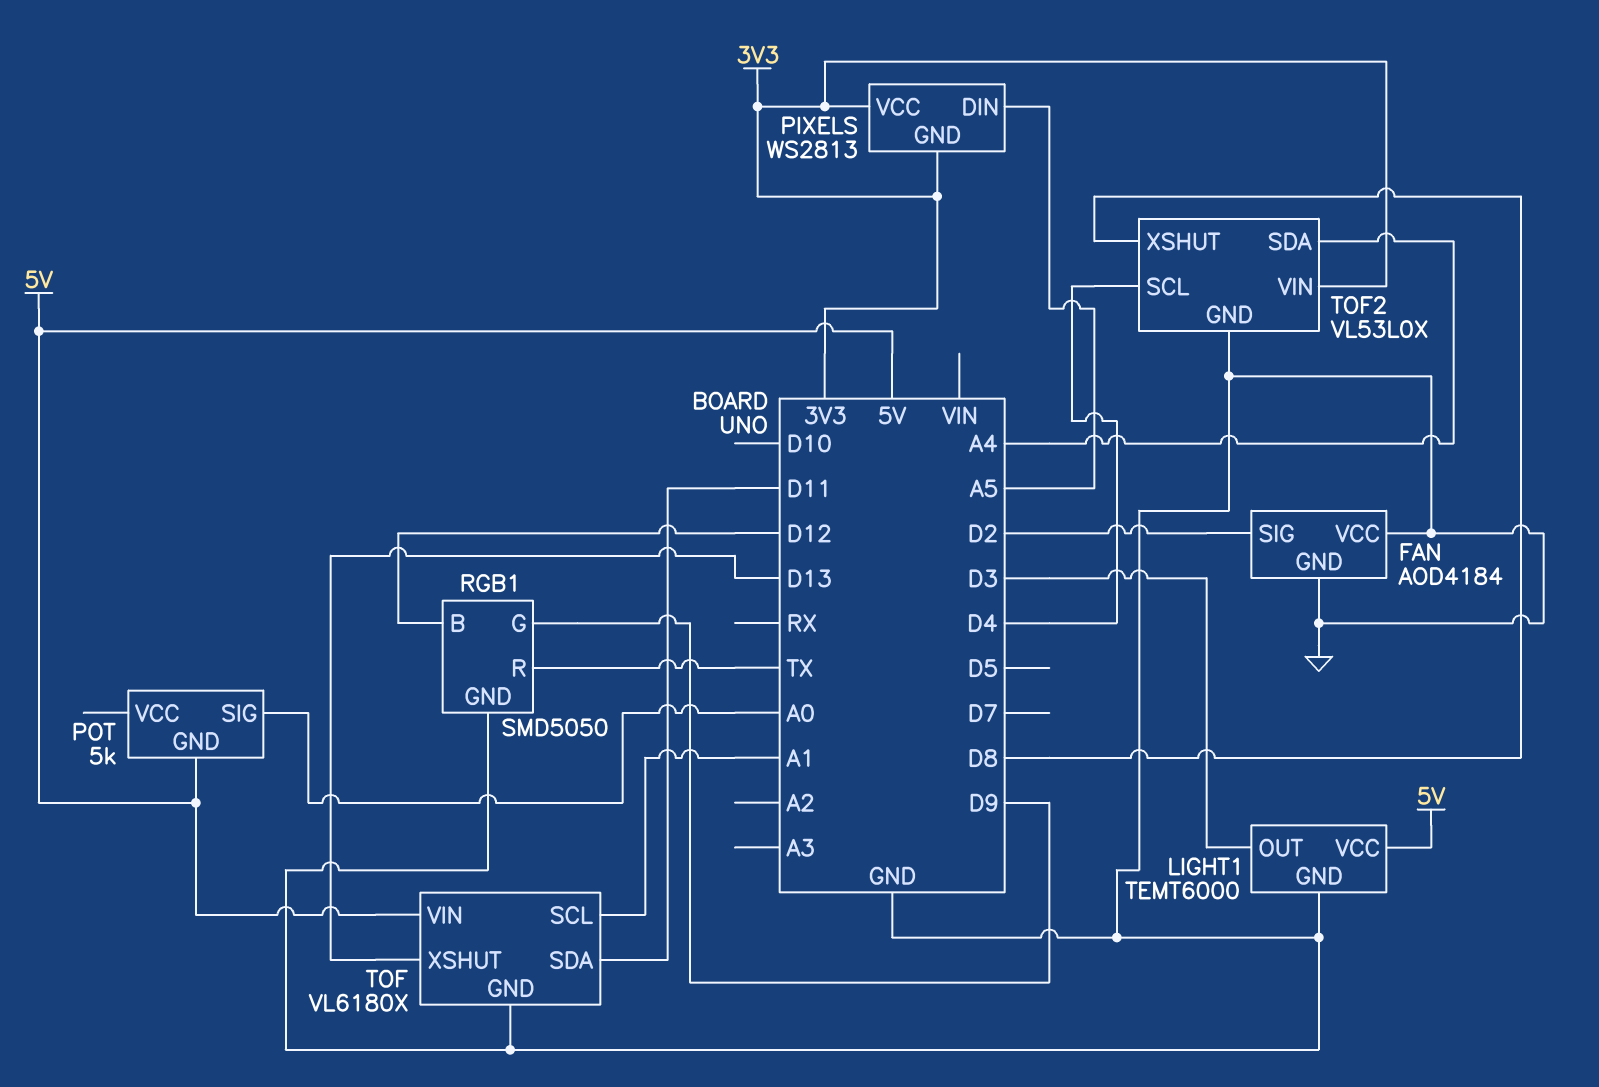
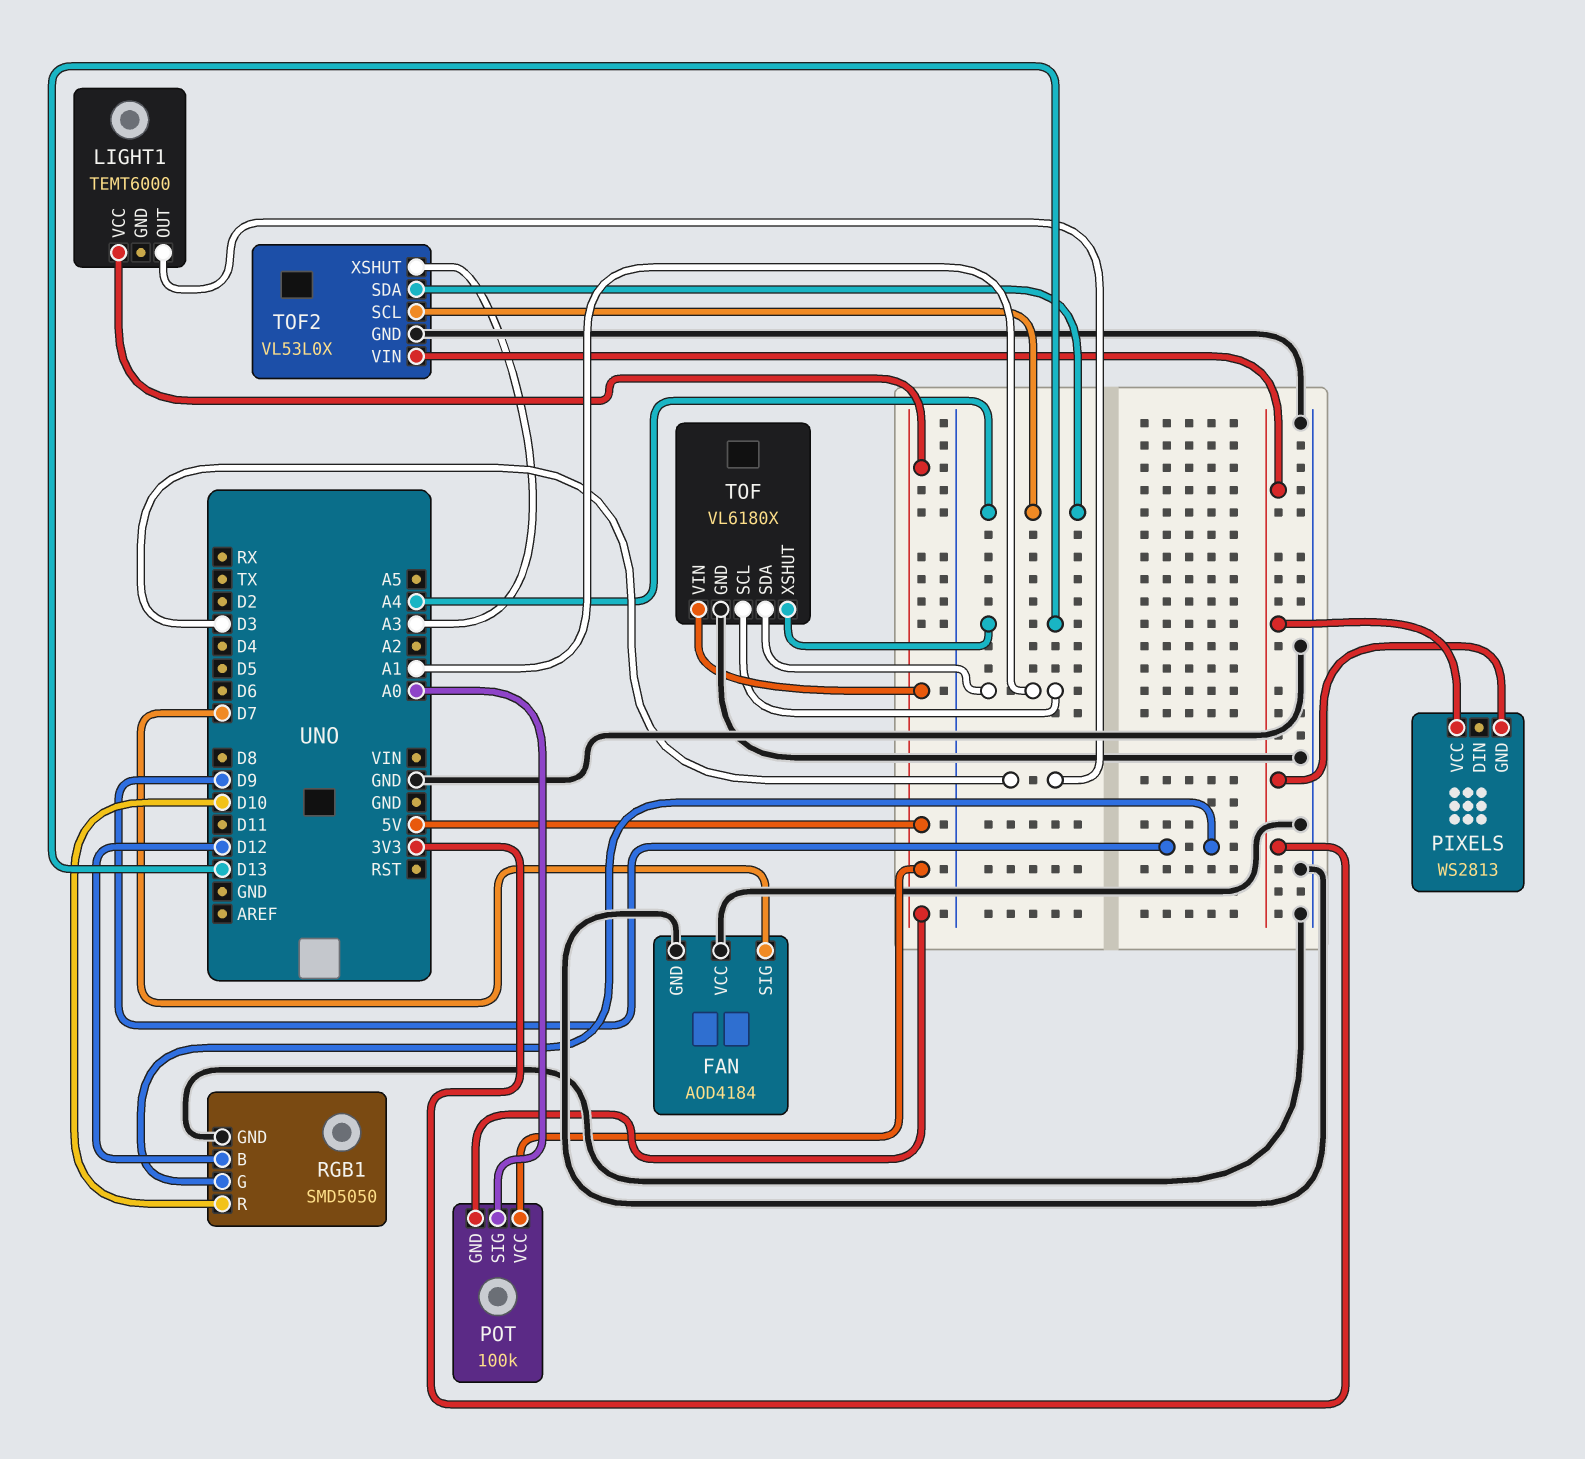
FAN pin SIG: D2 -> D7
LIGHT1 pin GND: GND -> none
PIXELS pin DIN: A5 -> none
POT: 5k -> 100k
POT pin VCC: none -> 5V
RGB1 pin R: TX -> D10
TOF pin SDA: D11 -> A1
TOF2 pin SCL: D4 -> A4
TOF2 pin XSHUT: D8 -> A3

